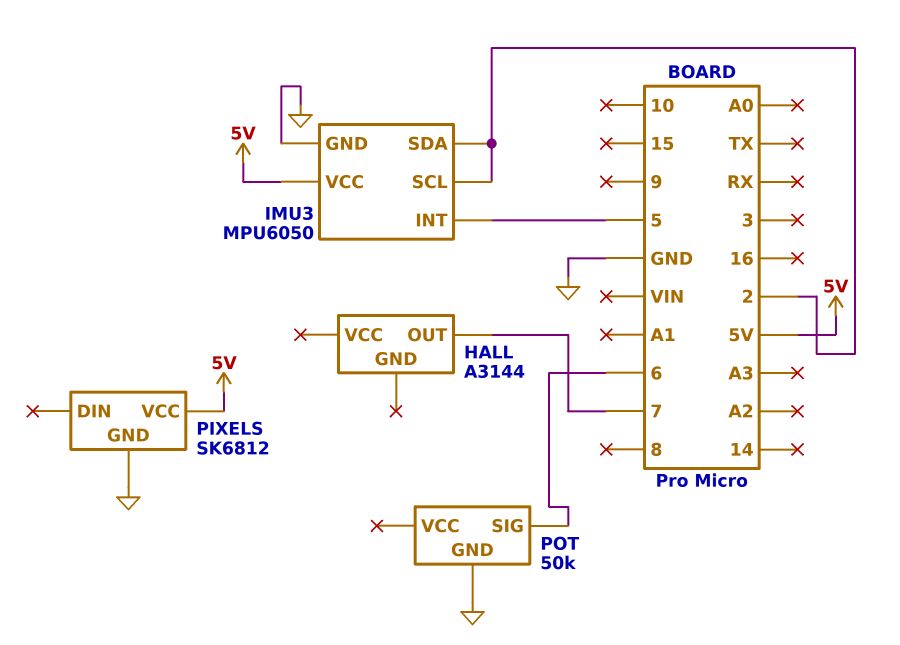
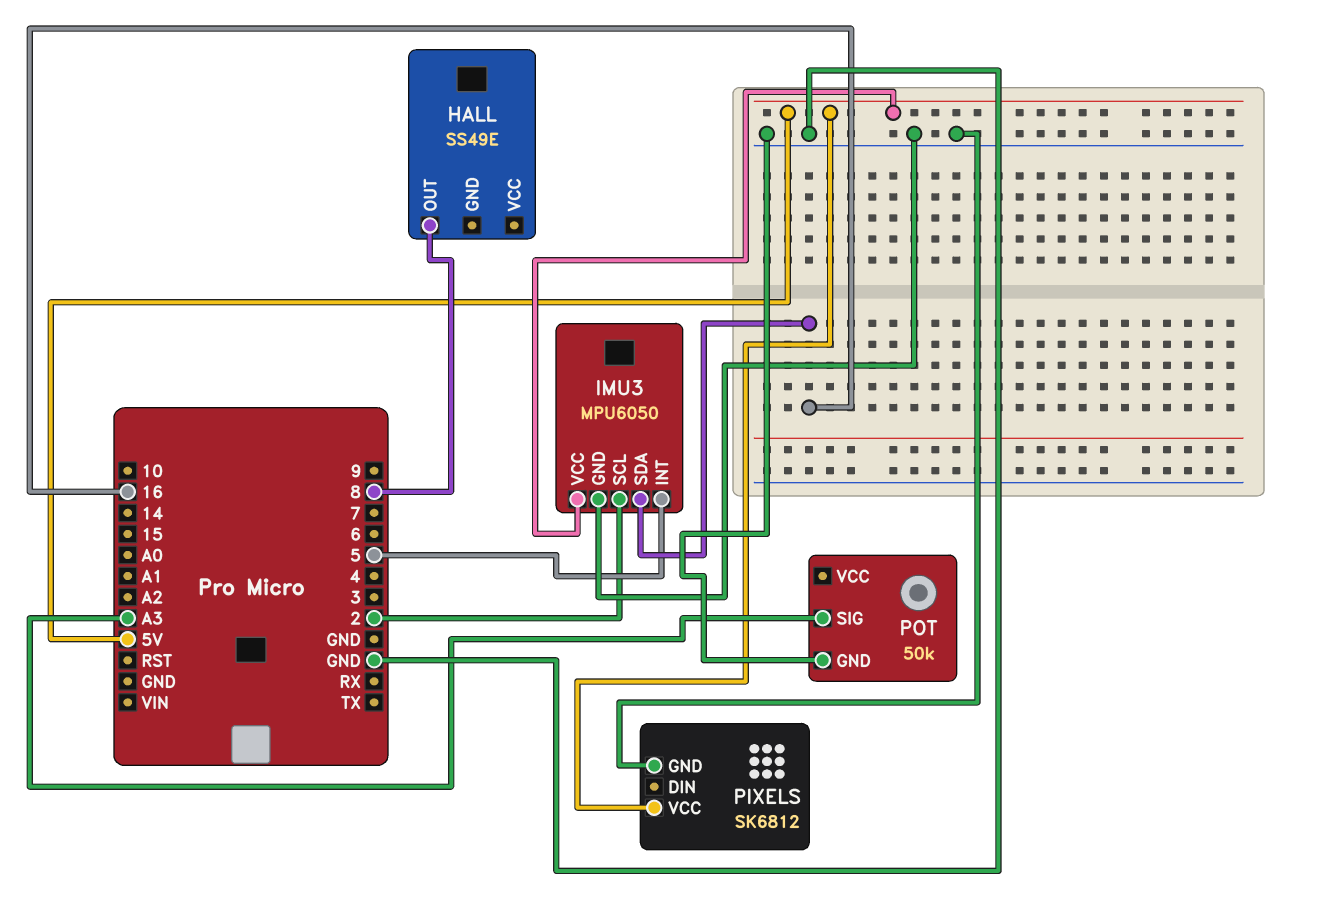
HALL: A3144 -> SS49E
HALL pin OUT: 7 -> 8
IMU3 pin SDA: 2 -> 16
POT pin SIG: 6 -> A3

